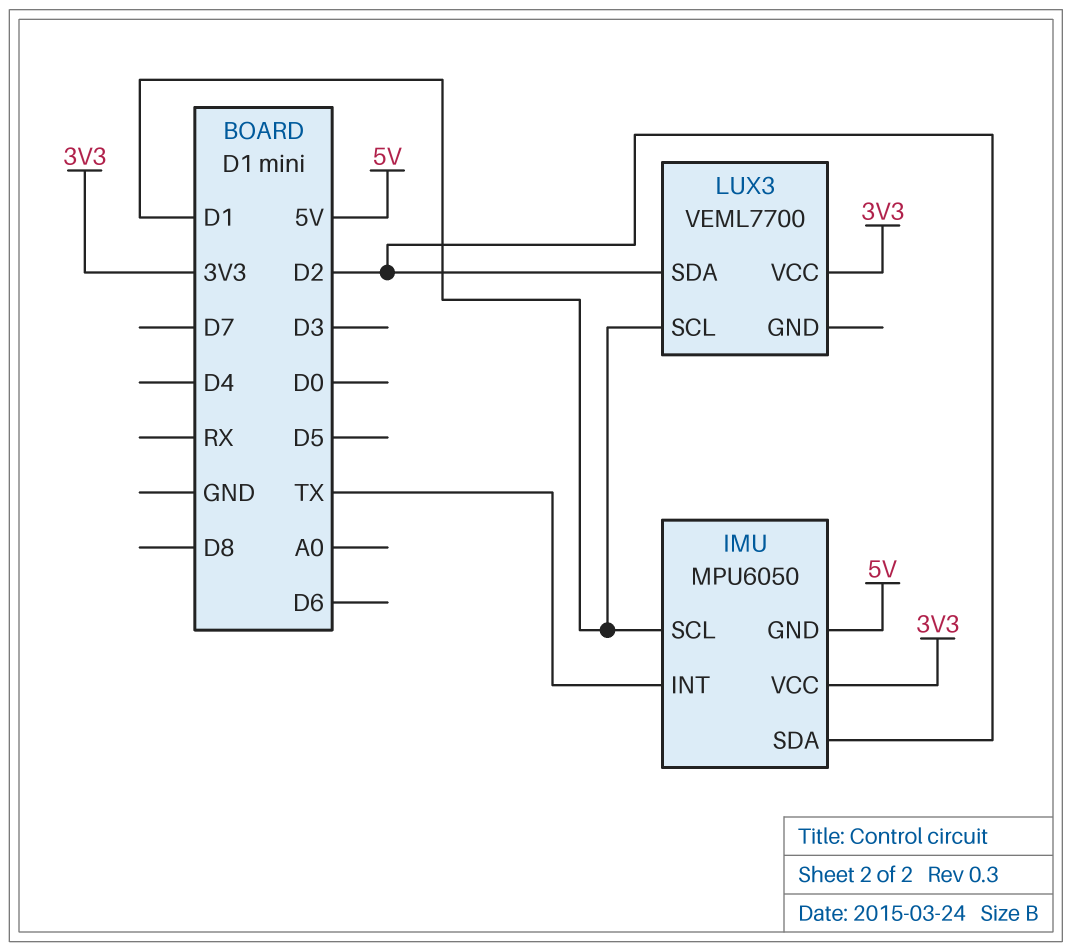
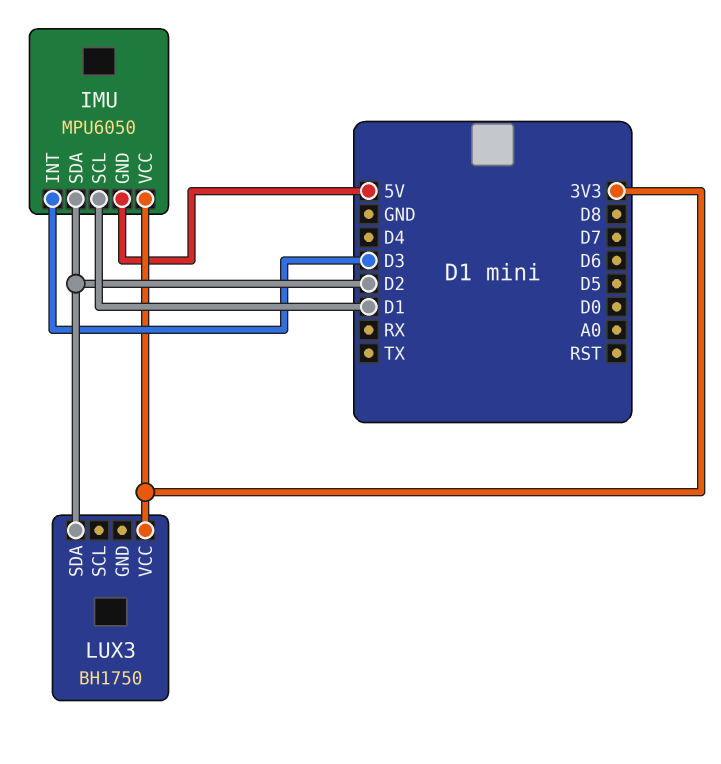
IMU pin INT: TX -> D3
LUX3: VEML7700 -> BH1750
LUX3 pin SCL: D1 -> none

